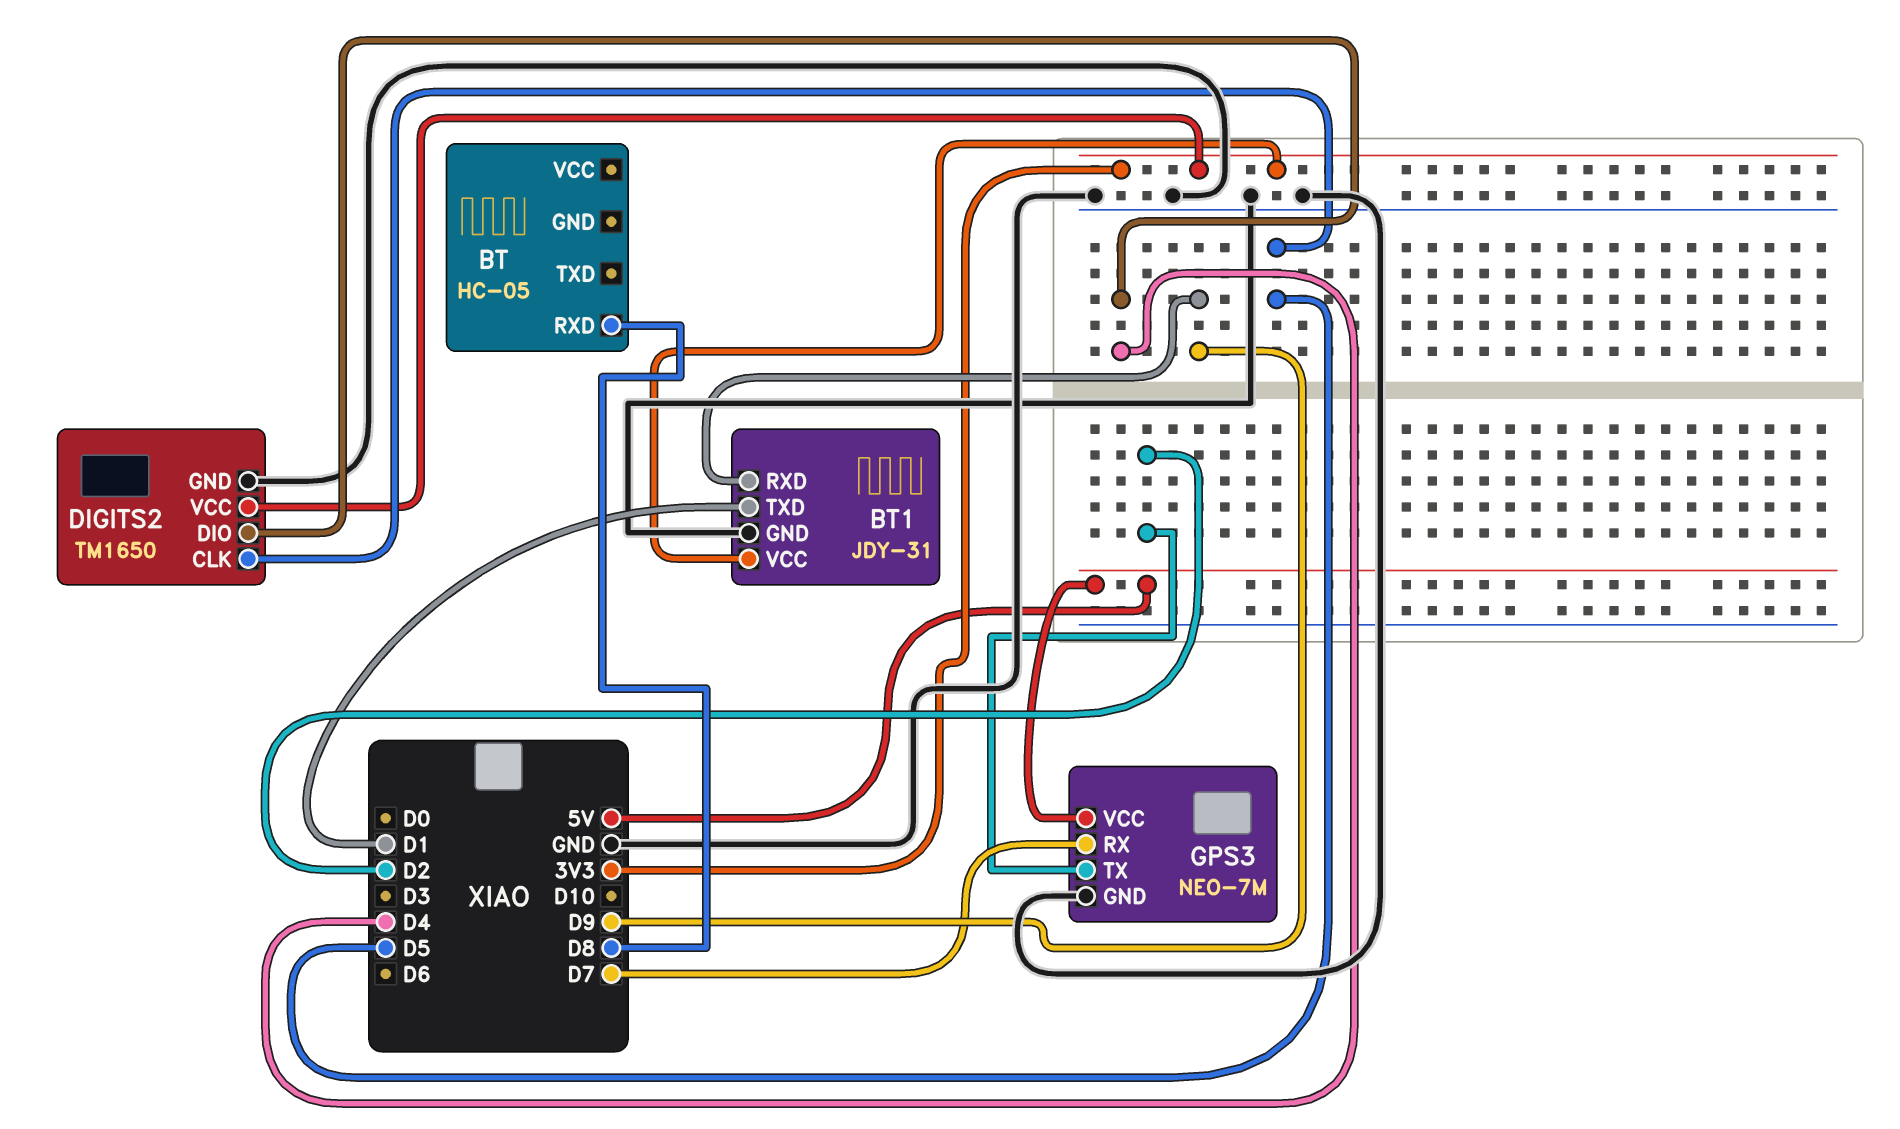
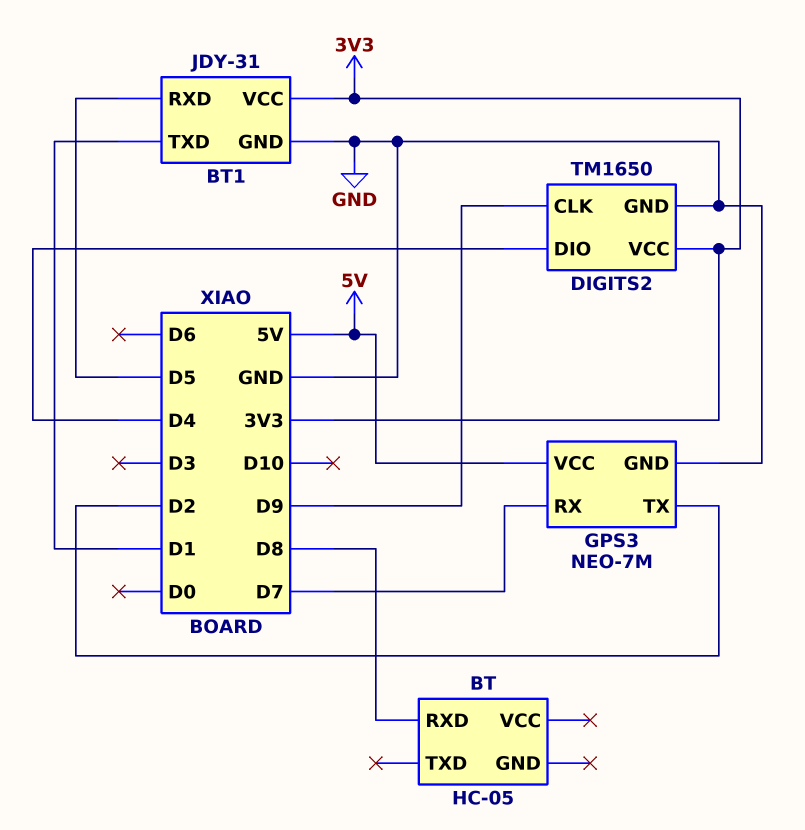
BT1 pin RXD: D9 -> D5
DIGITS2 pin CLK: D5 -> D9

